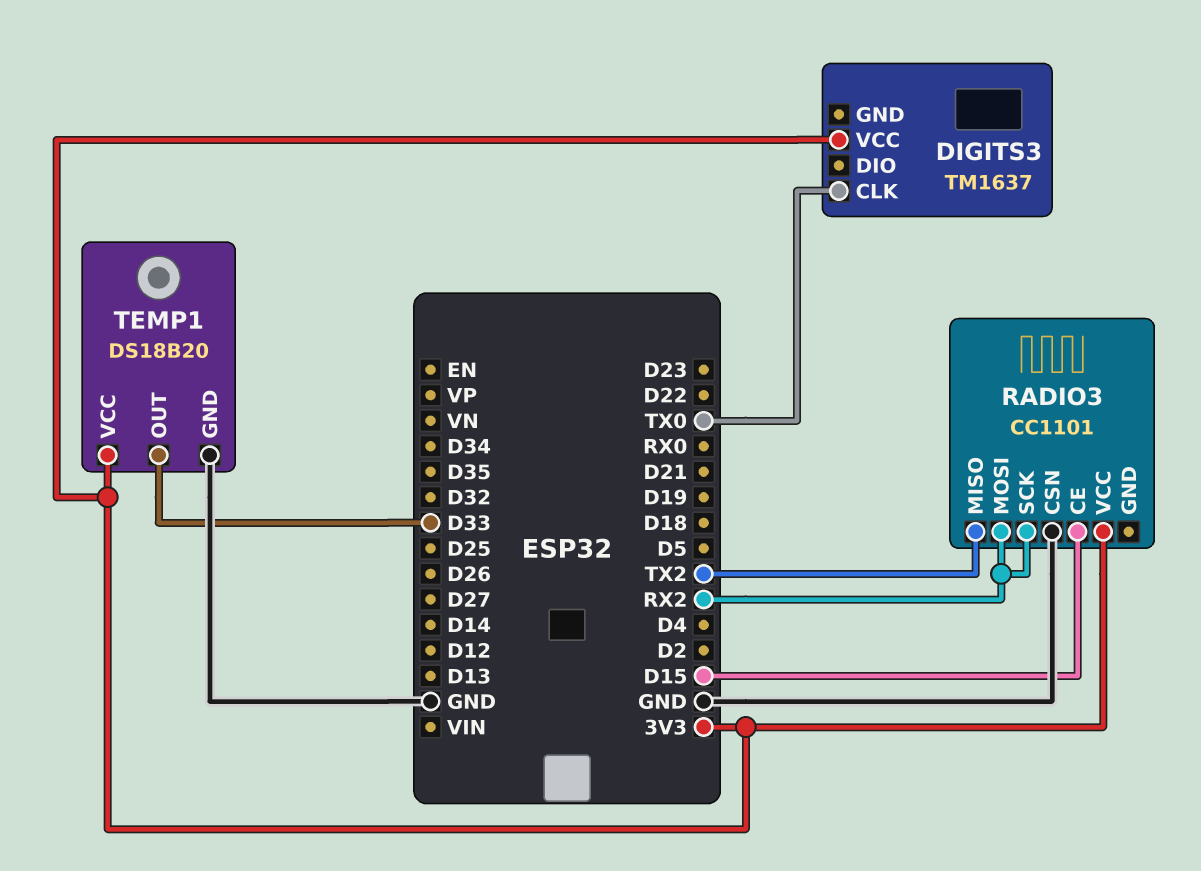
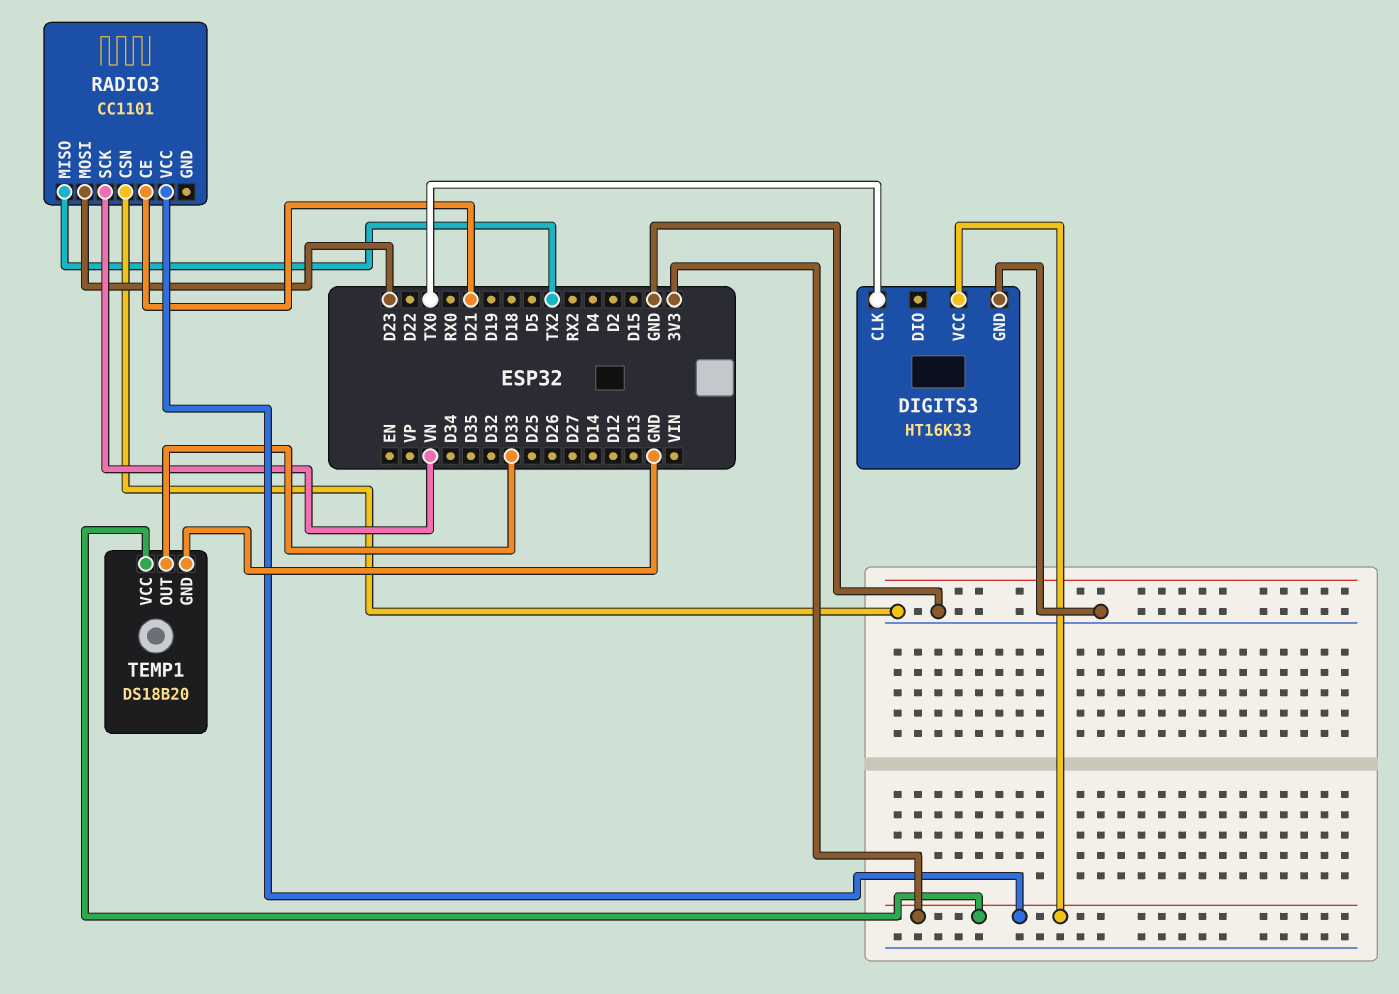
DIGITS3: TM1637 -> HT16K33
DIGITS3 pin GND: none -> GND
RADIO3 pin CE: D15 -> D21
RADIO3 pin MOSI: RX2 -> D23
RADIO3 pin SCK: RX2 -> VN

